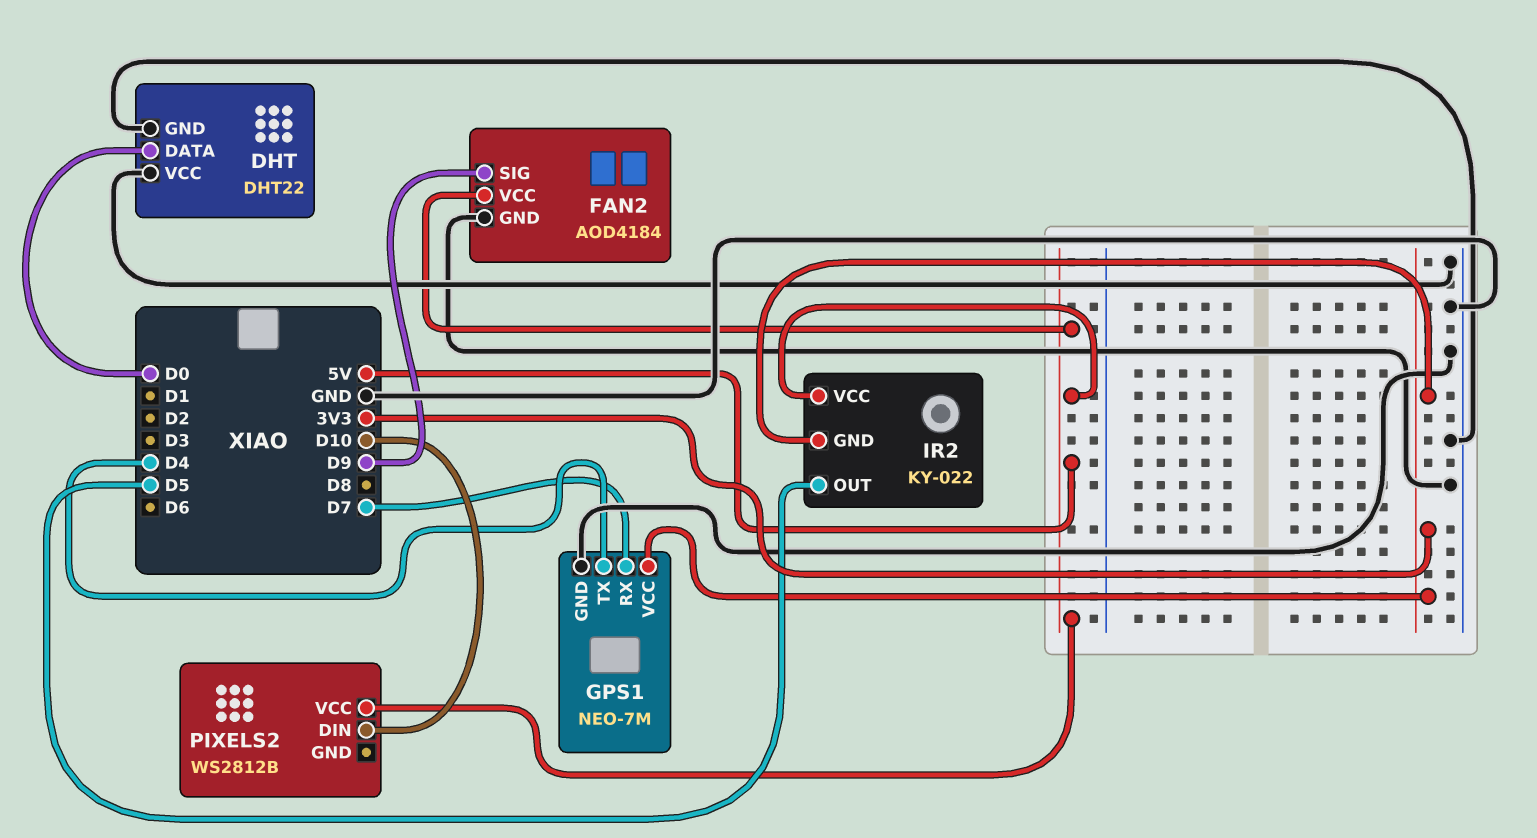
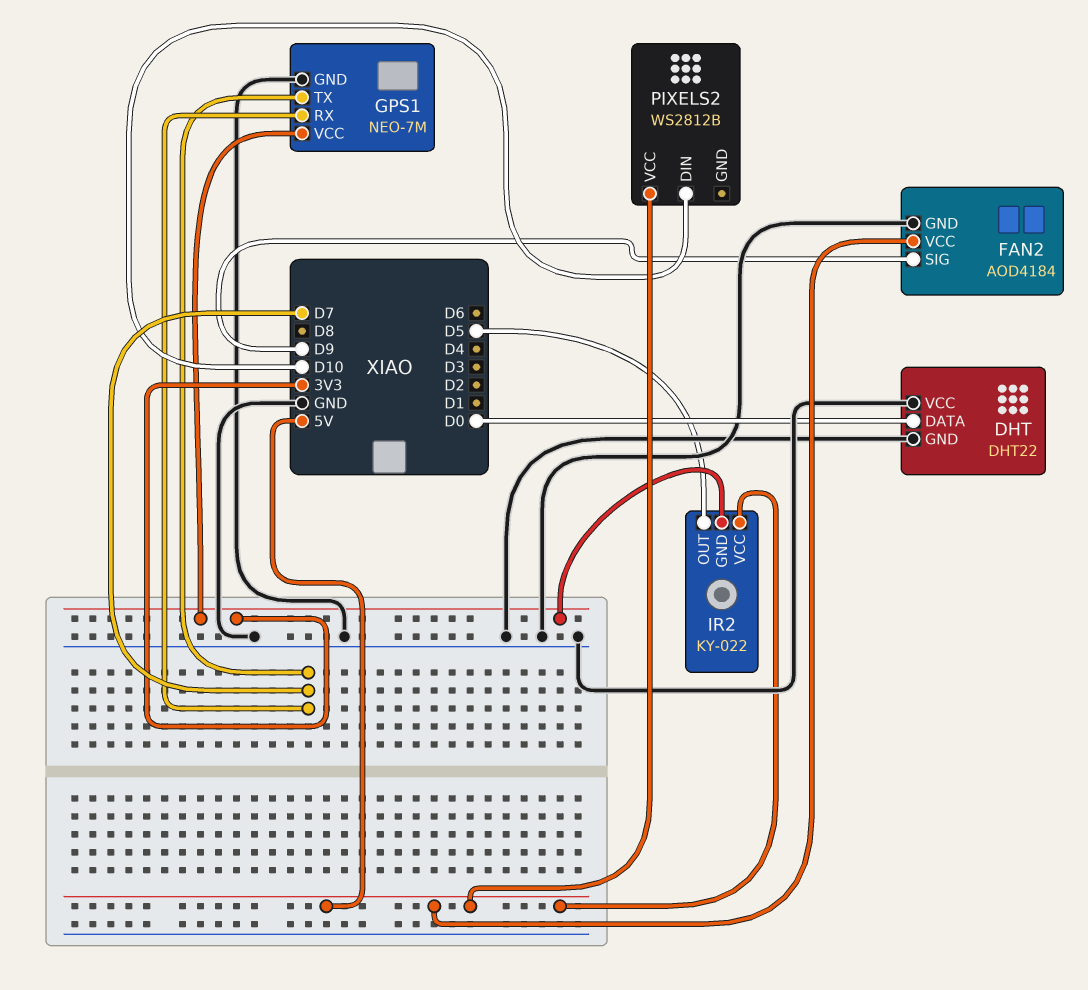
GPS1 pin TX: D4 -> D7

